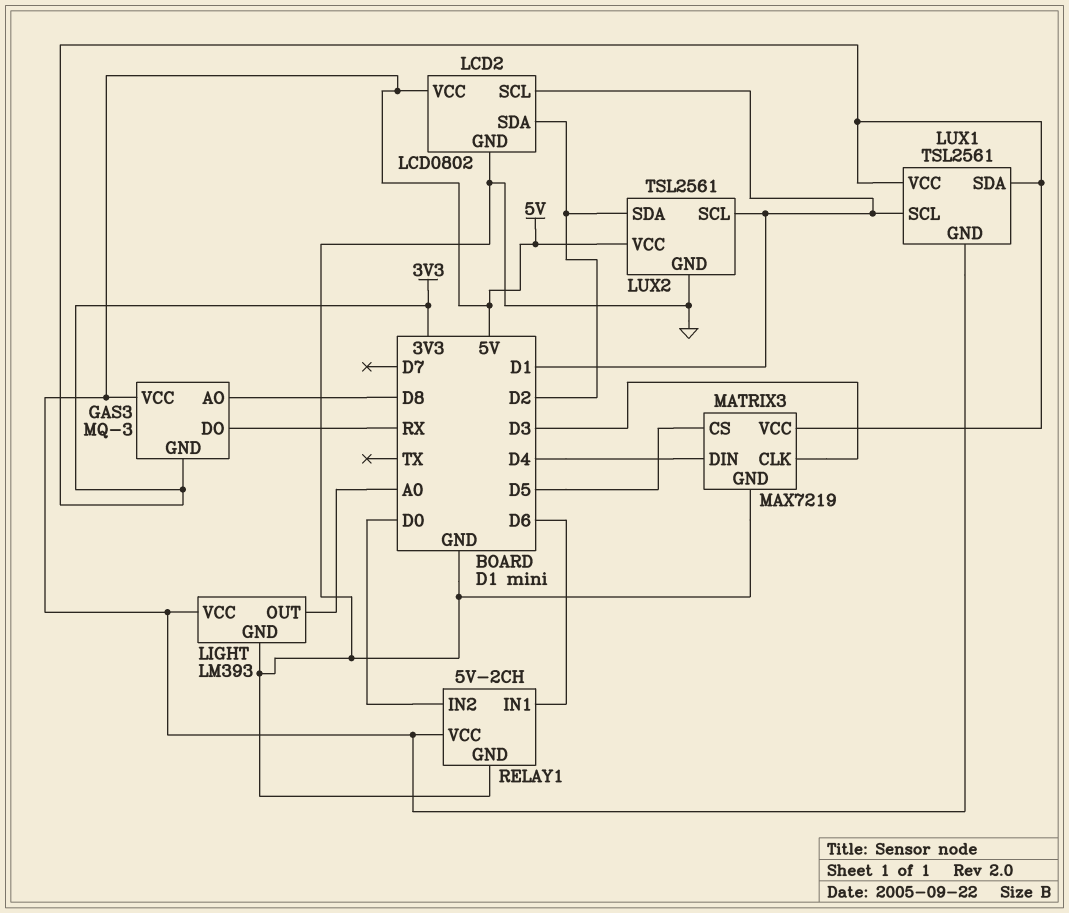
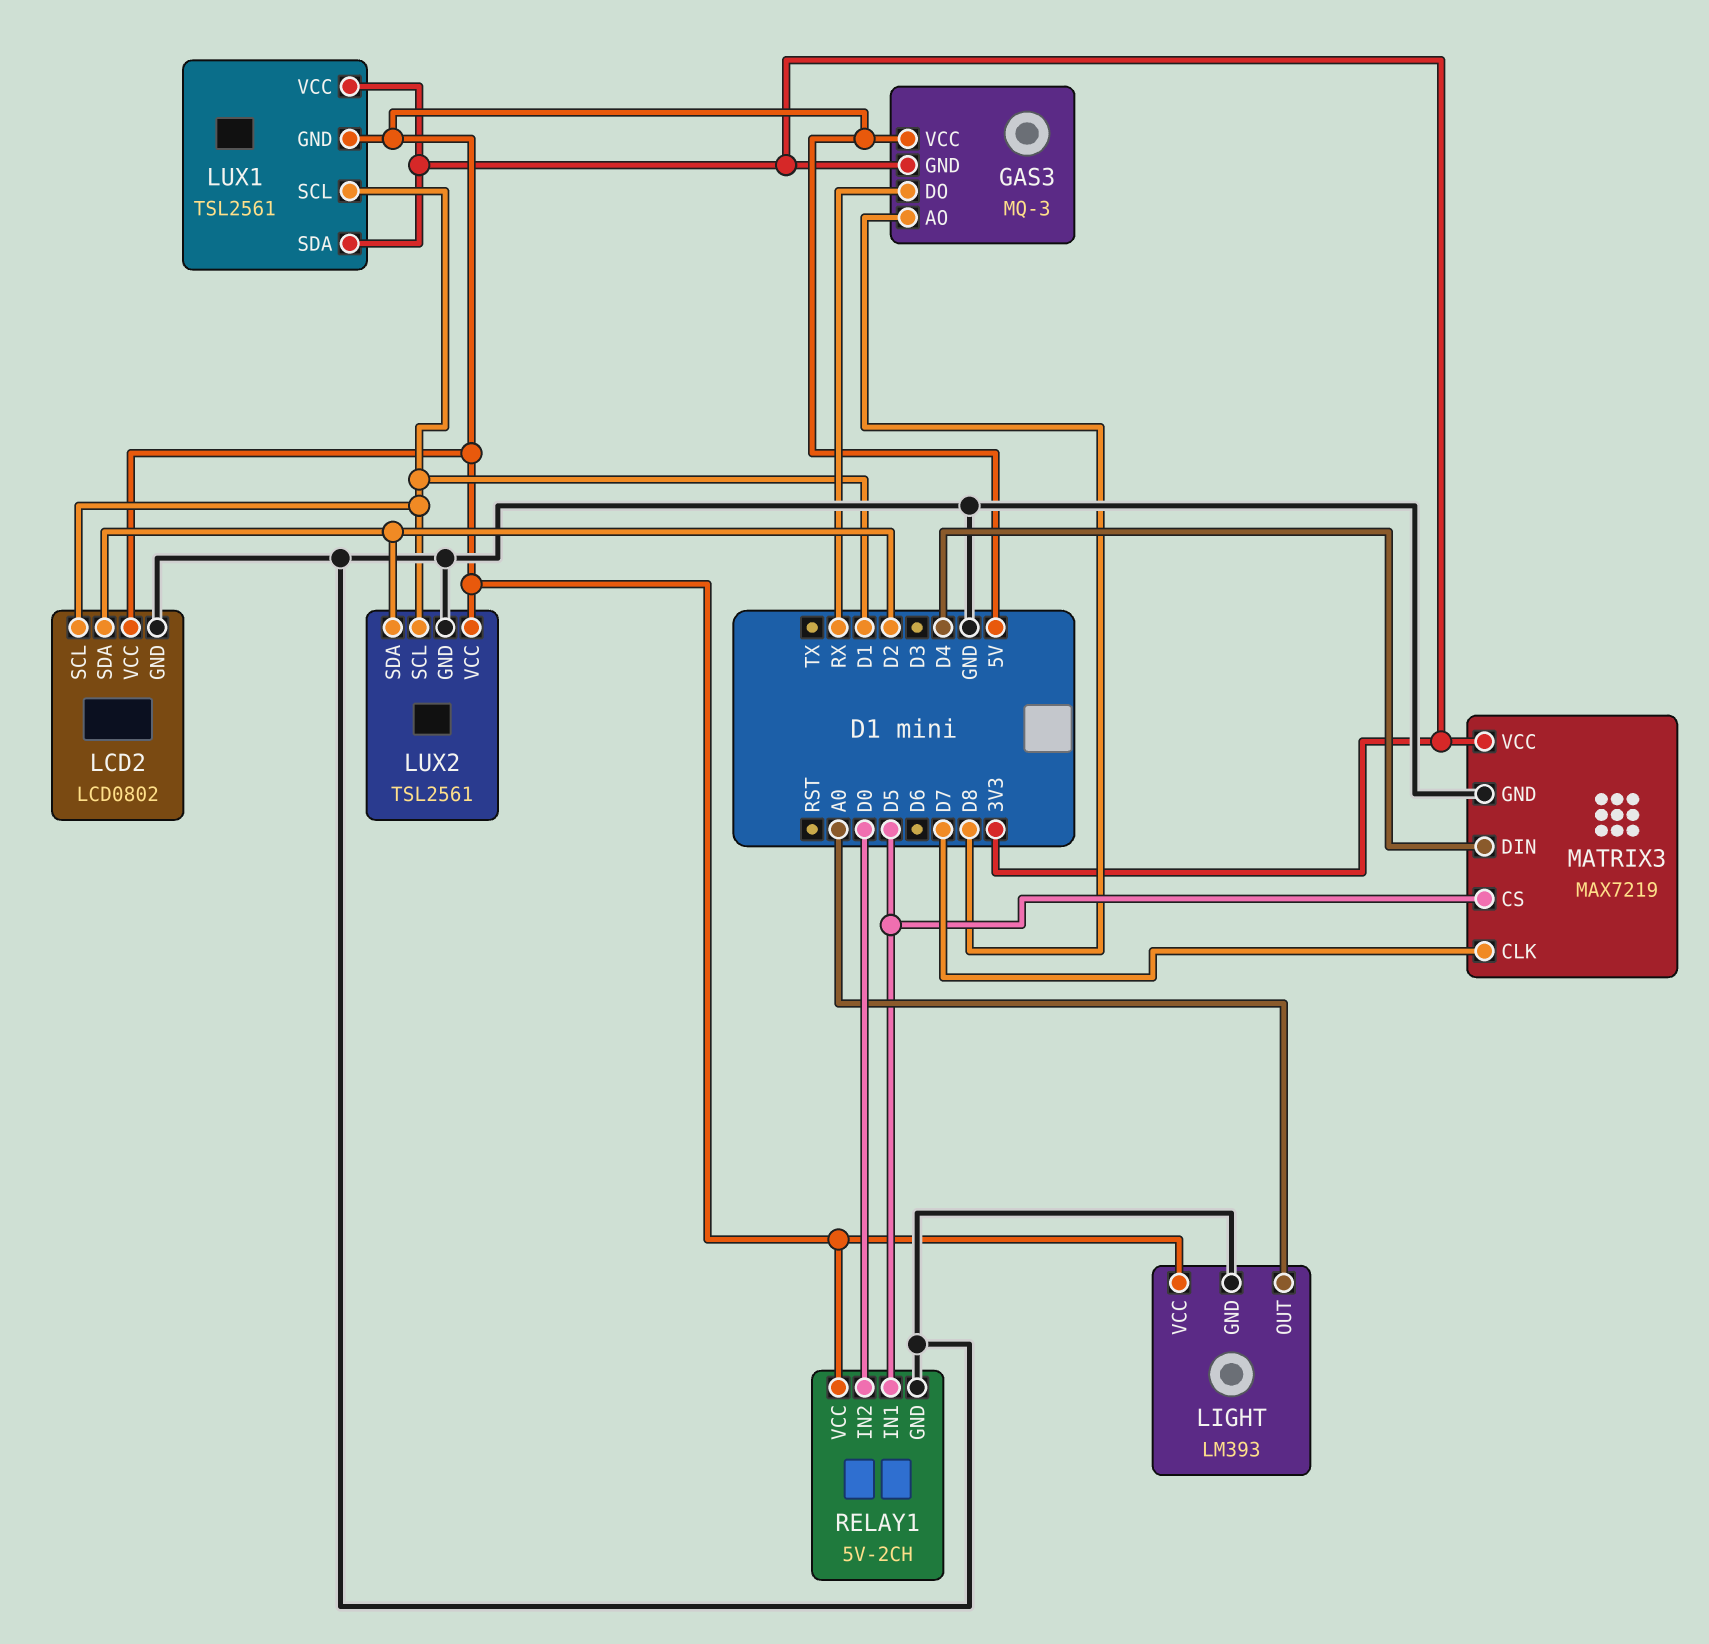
MATRIX3 pin CLK: D3 -> D7
RELAY1 pin IN1: D6 -> D5

